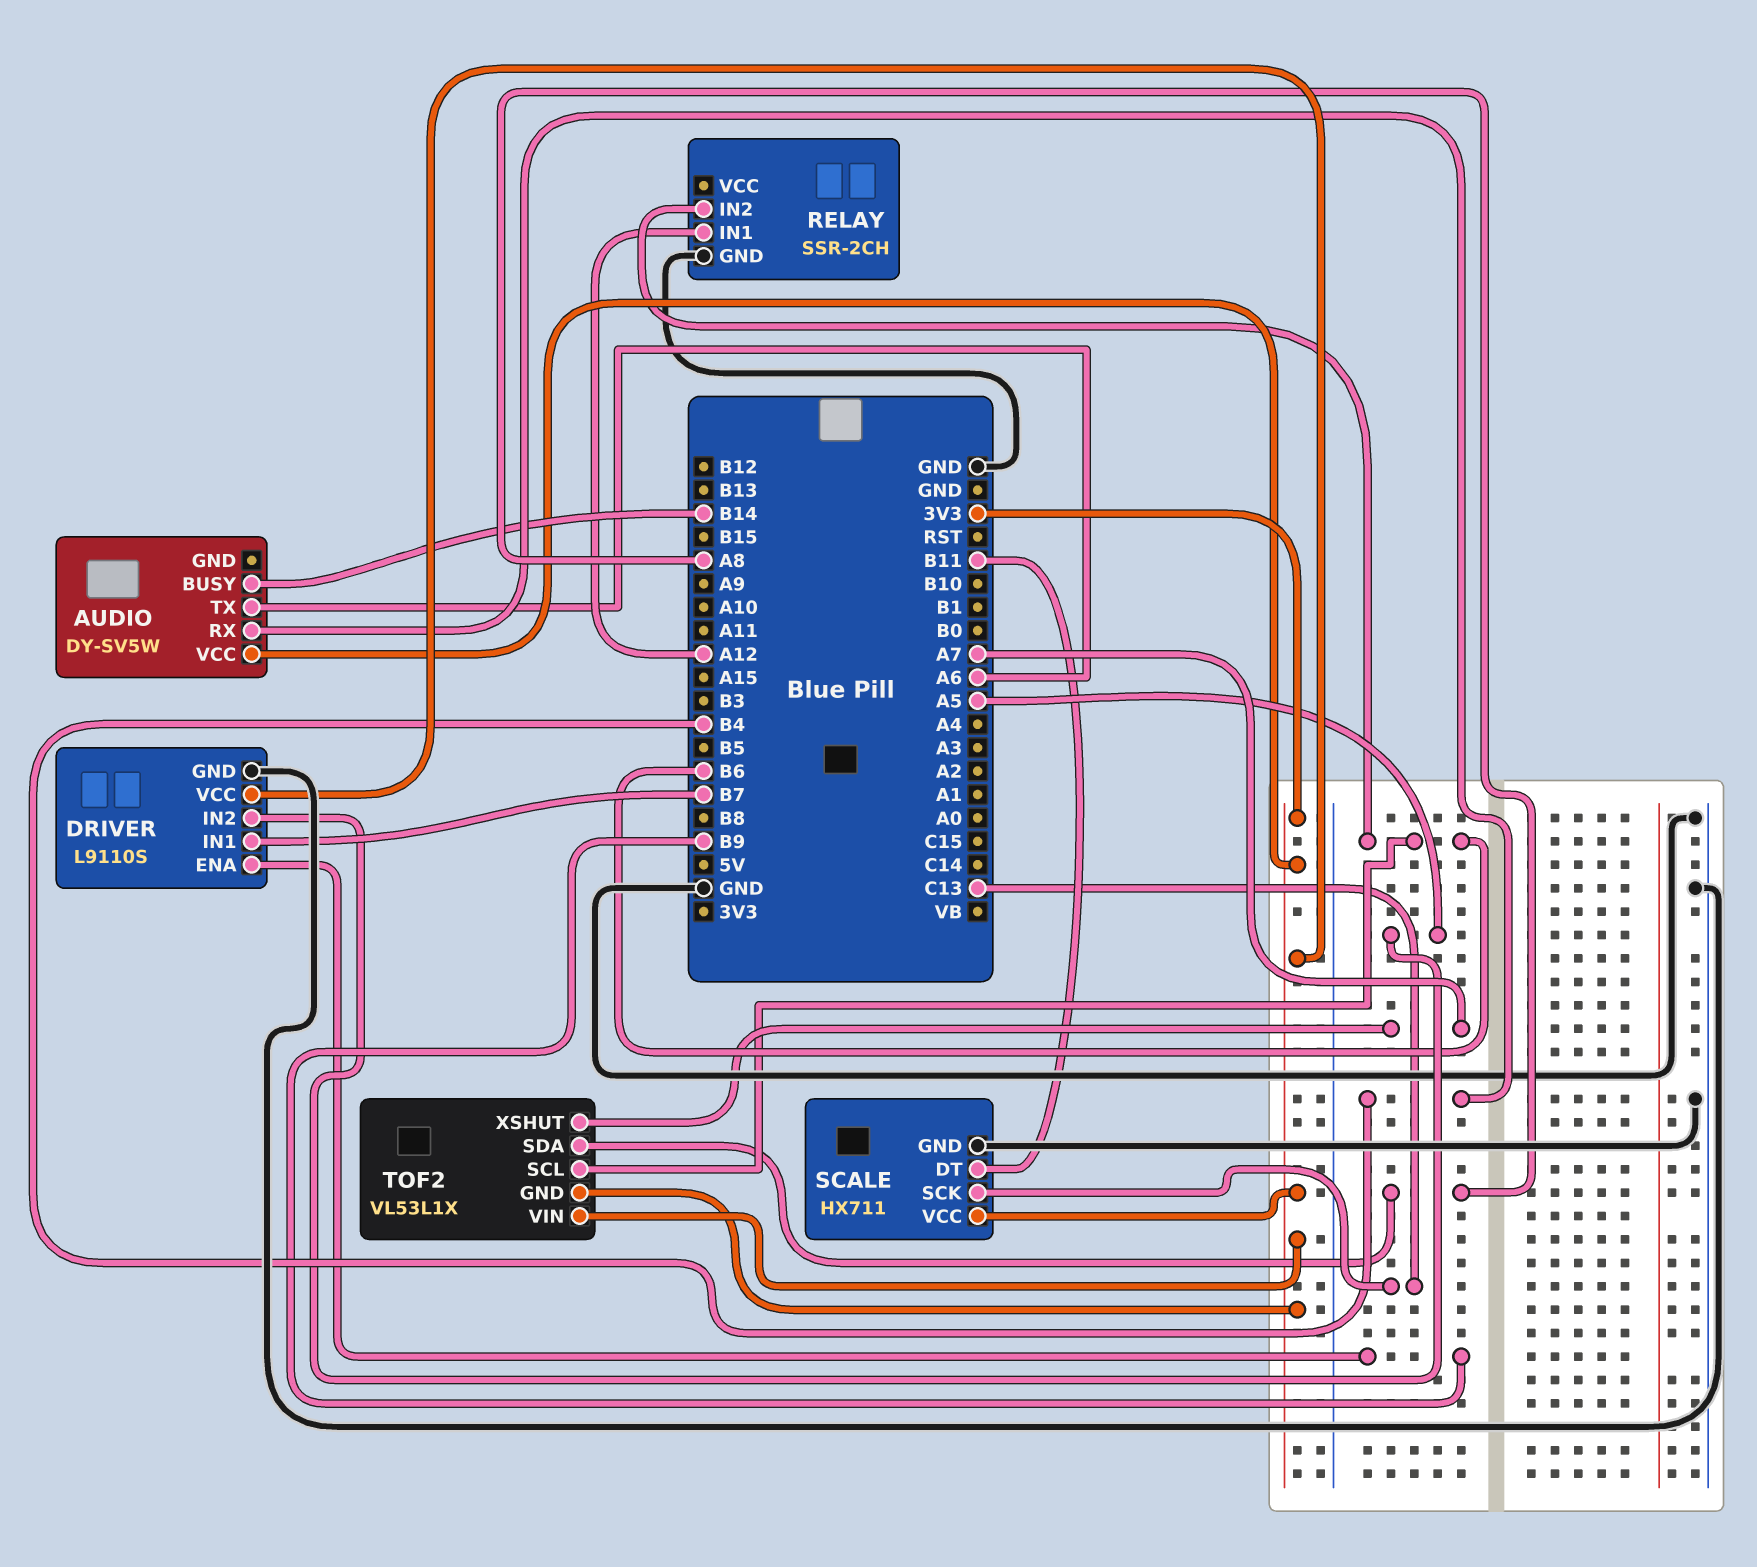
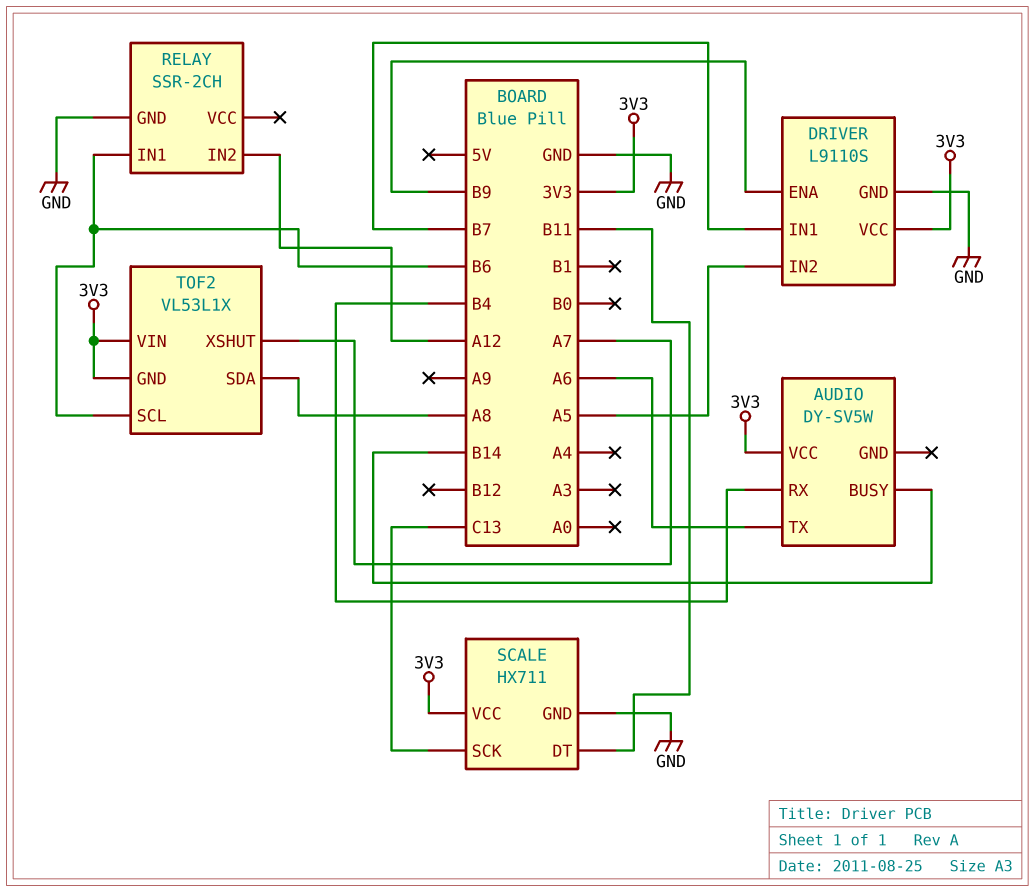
RELAY pin IN1: A12 -> B6
RELAY pin IN2: B6 -> A12

